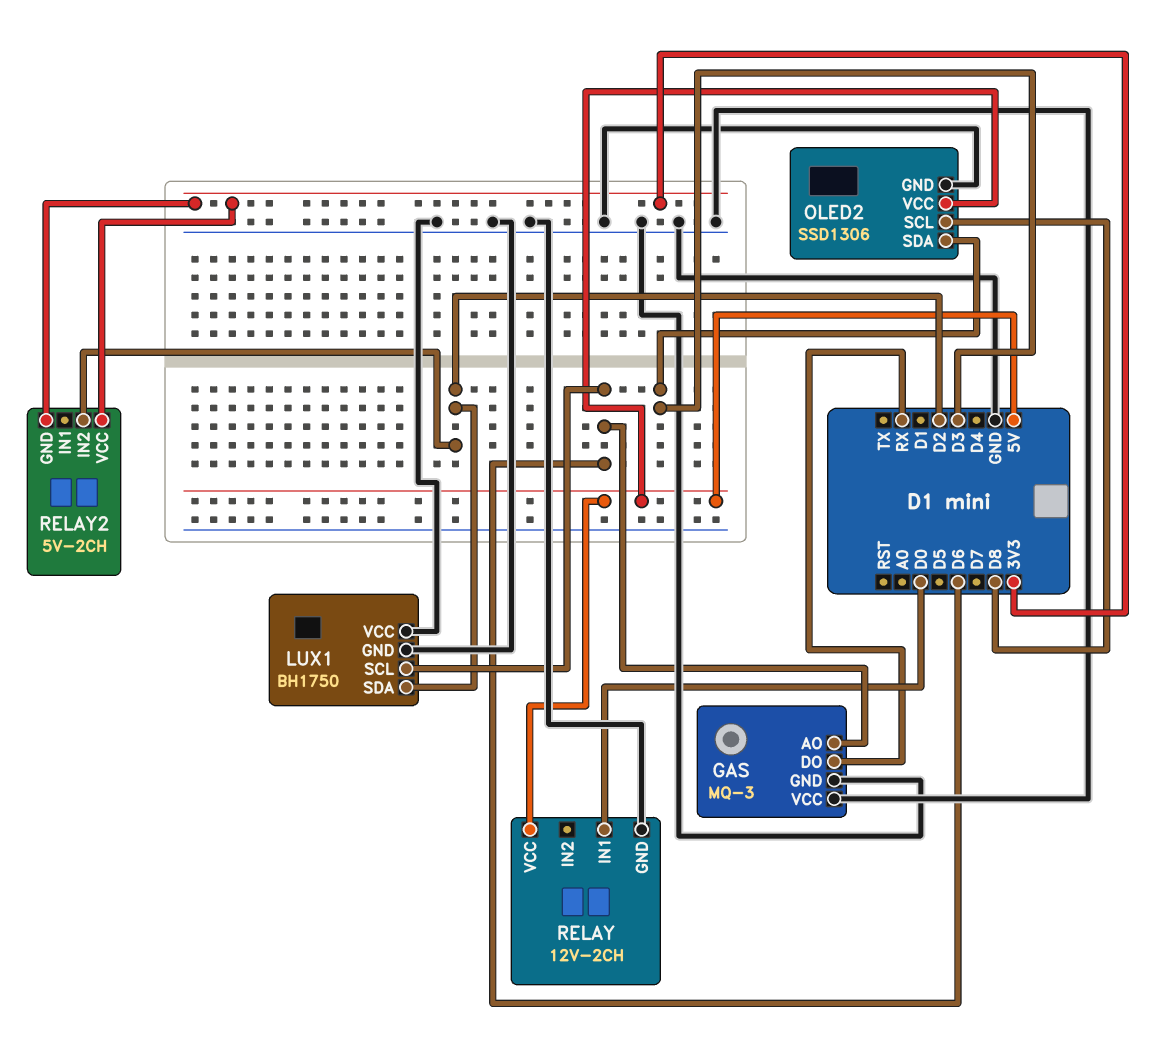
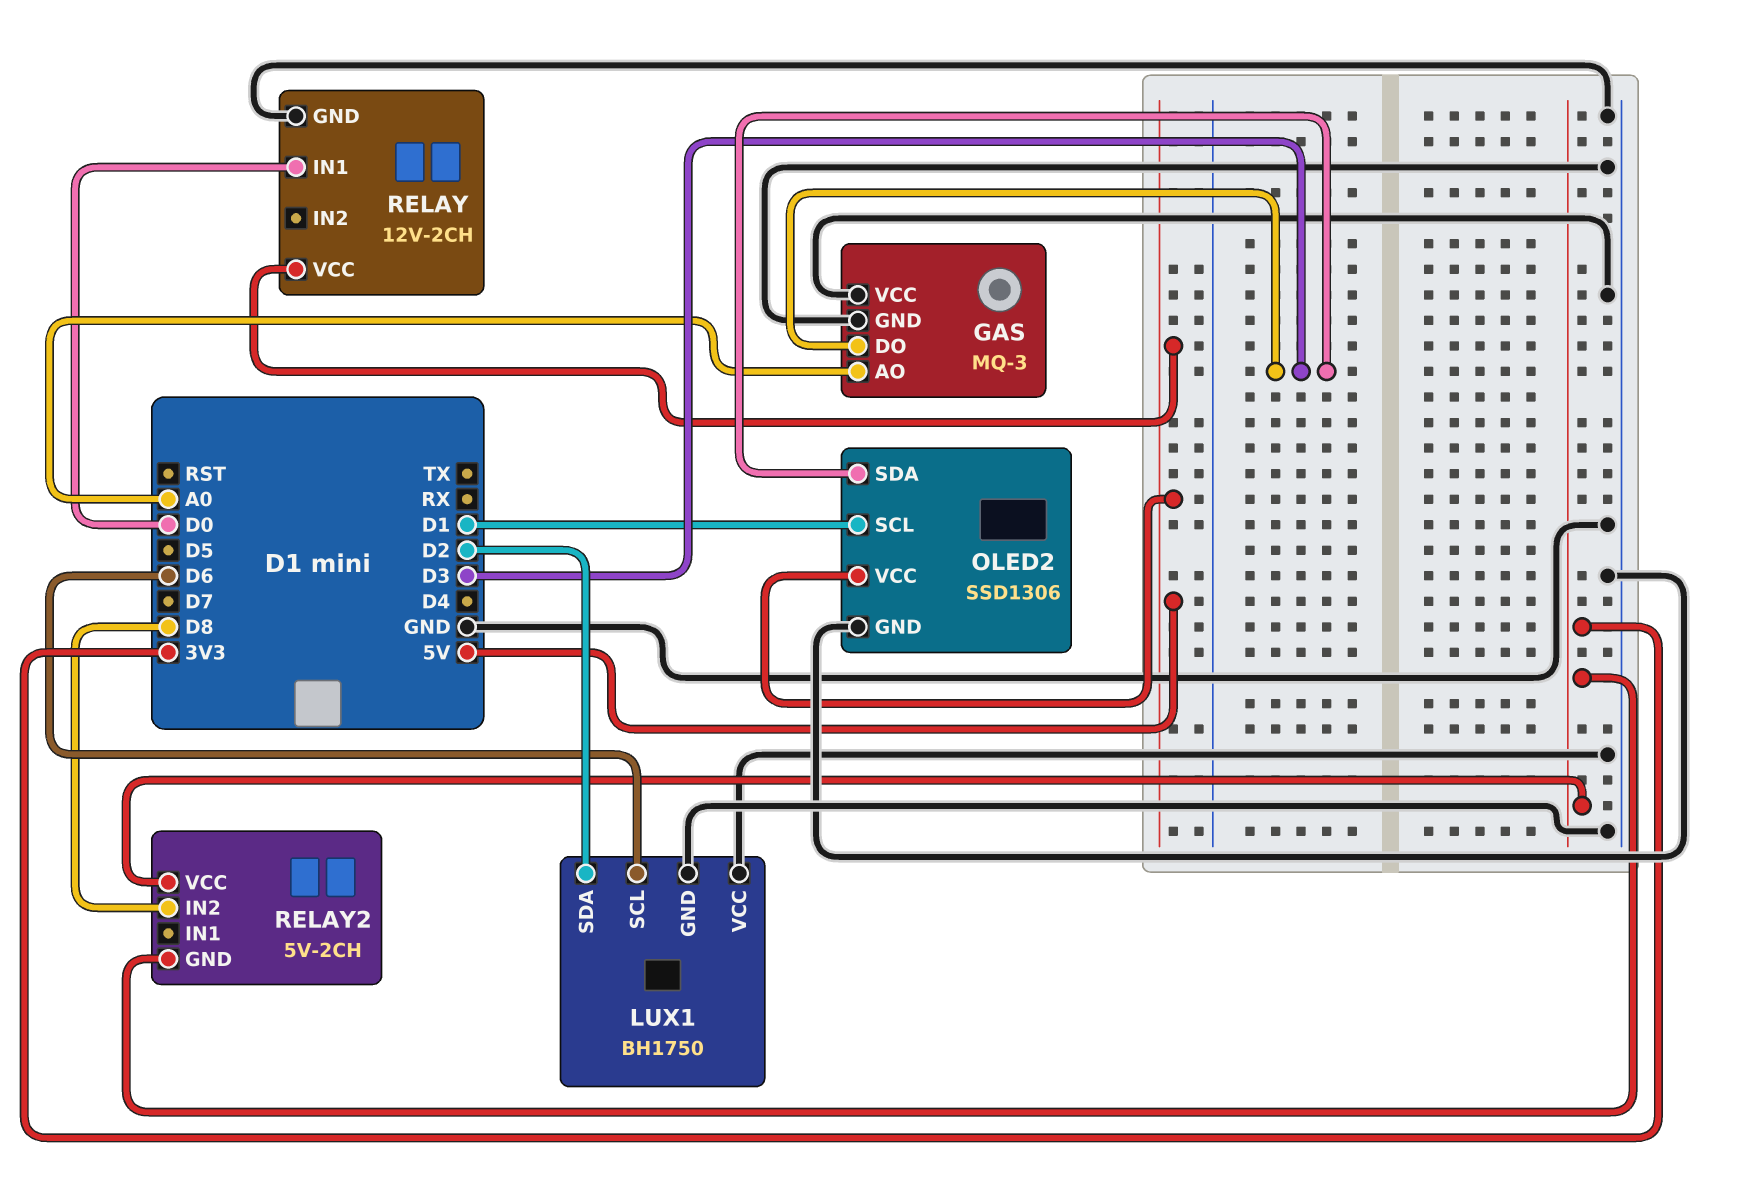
GAS pin AO: D6 -> A0
GAS pin DO: RX -> D3
OLED2 pin SCL: D8 -> D1
RELAY2 pin IN2: D2 -> D8

